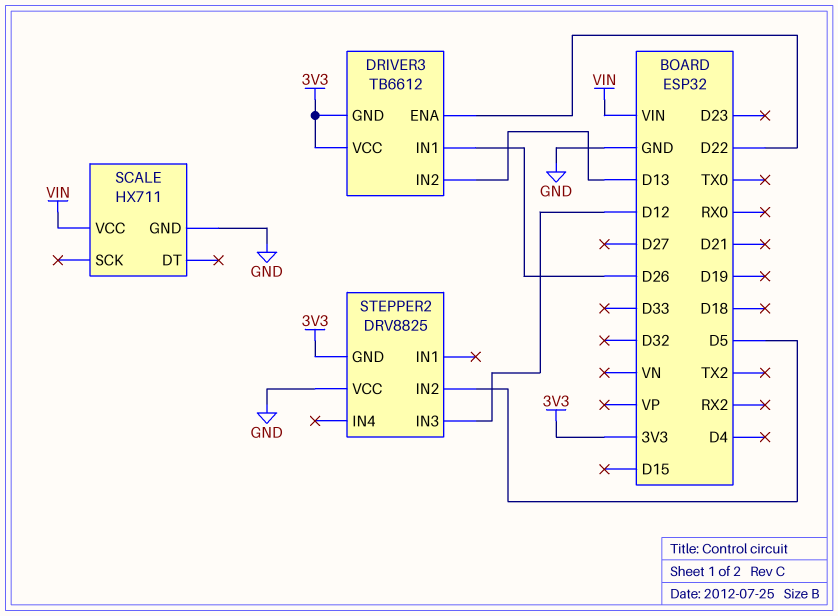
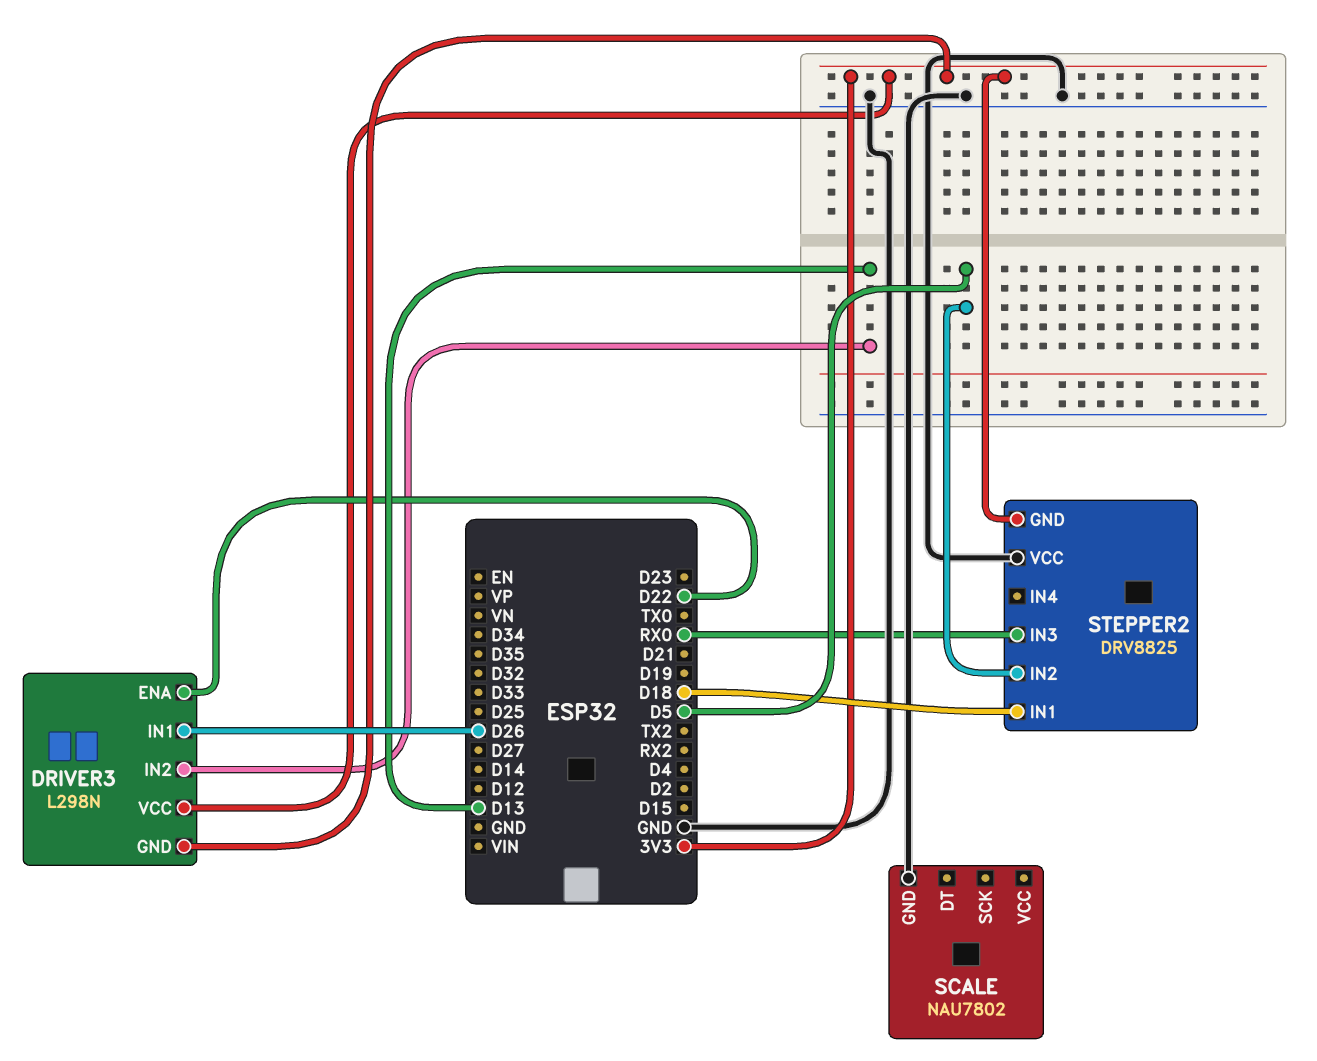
DRIVER3: TB6612 -> L298N
SCALE: HX711 -> NAU7802
SCALE pin VCC: VIN -> none
STEPPER2 pin IN1: none -> D18
STEPPER2 pin IN3: D12 -> RX0

